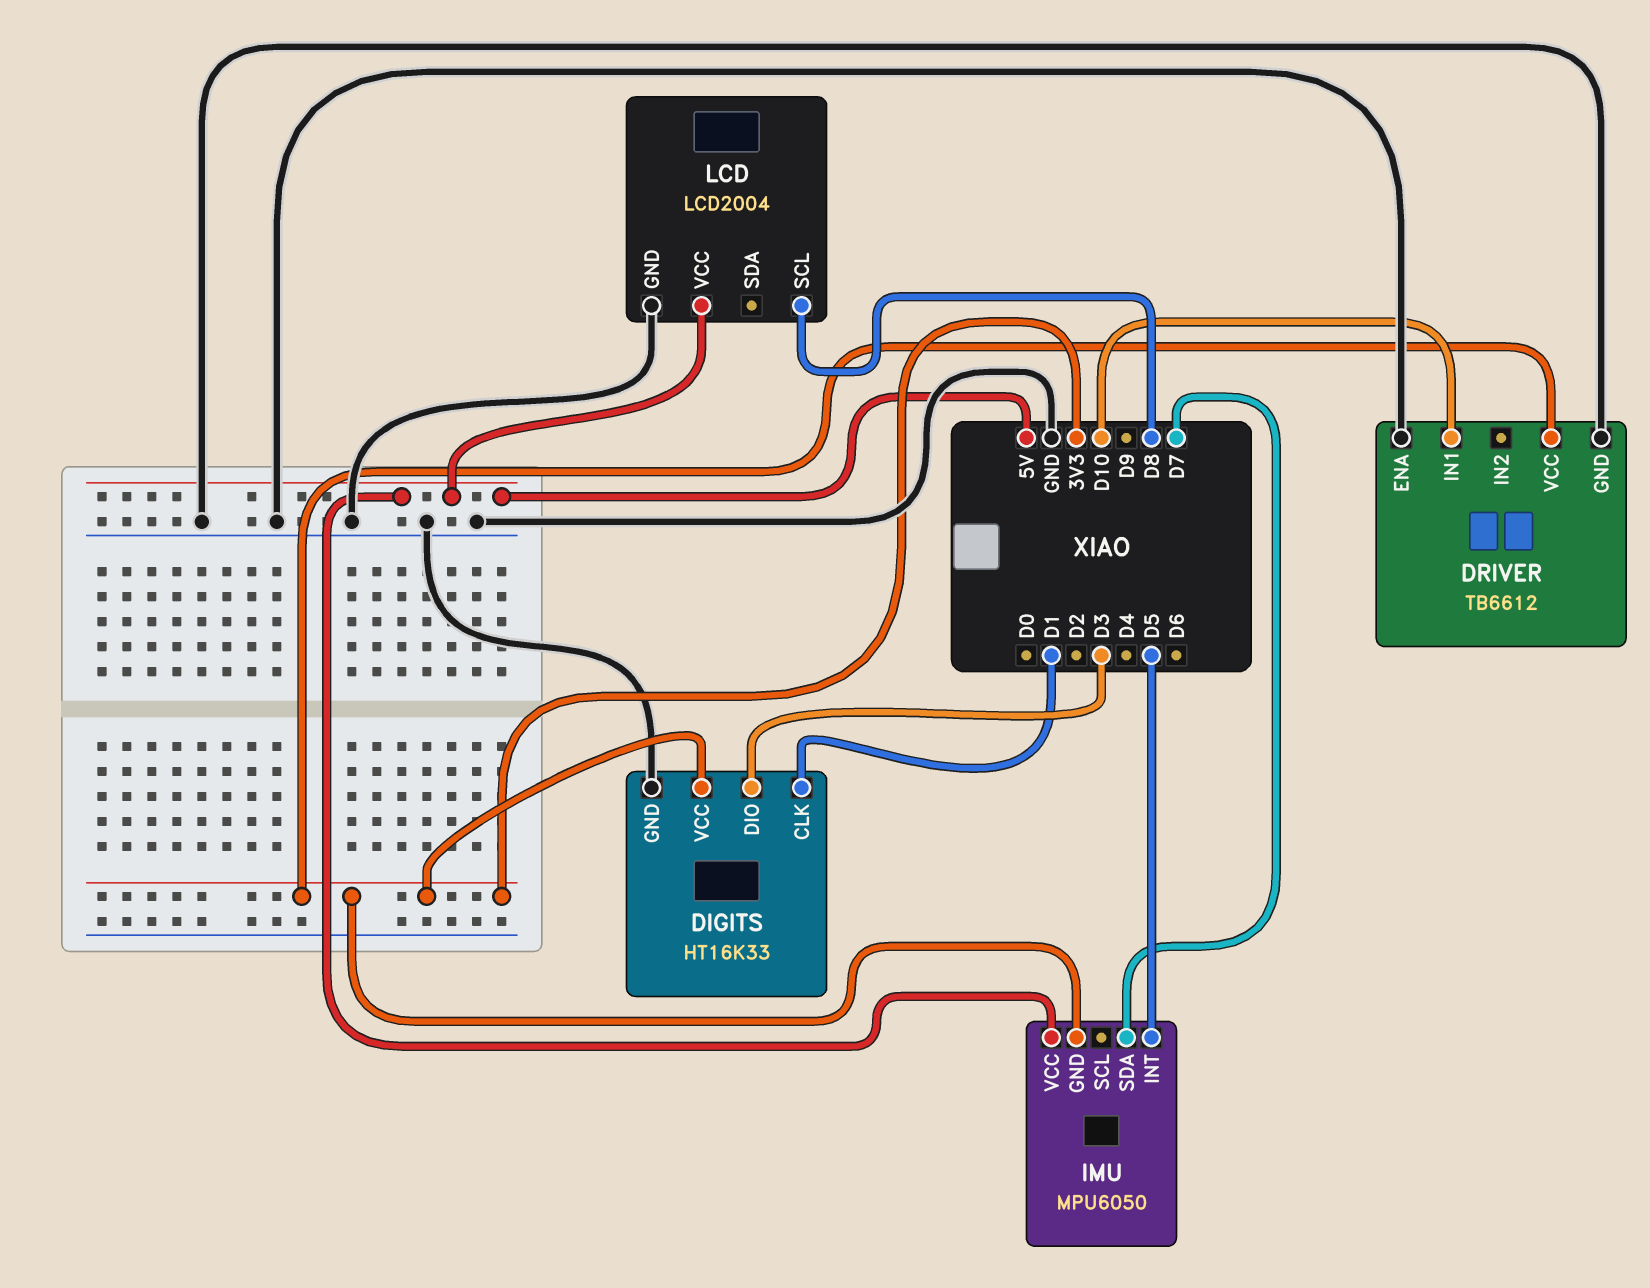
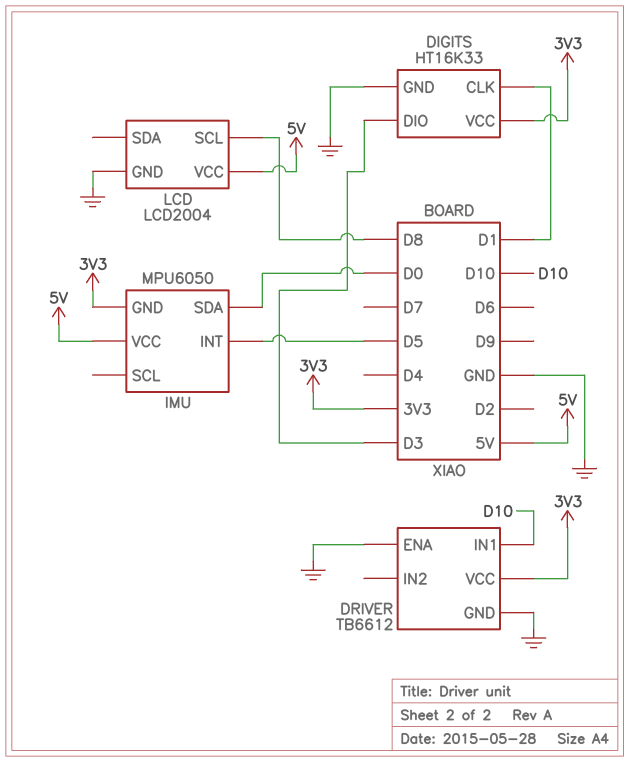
IMU pin SDA: D7 -> D0

